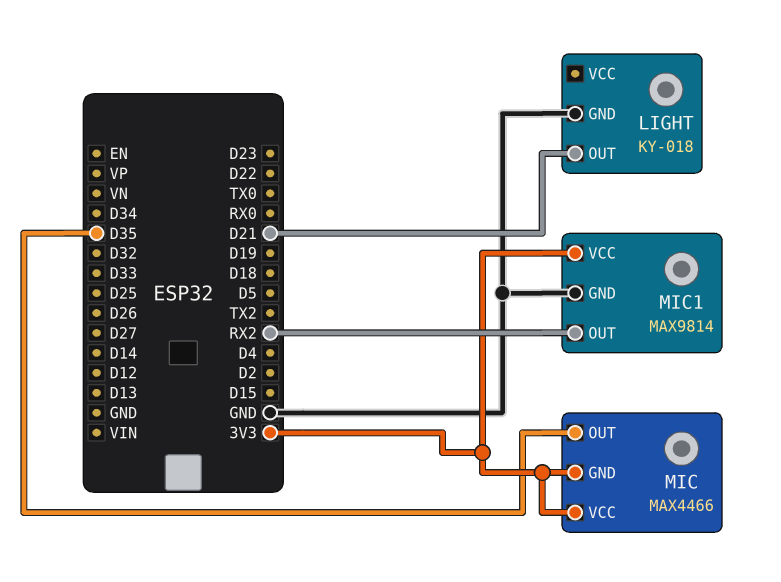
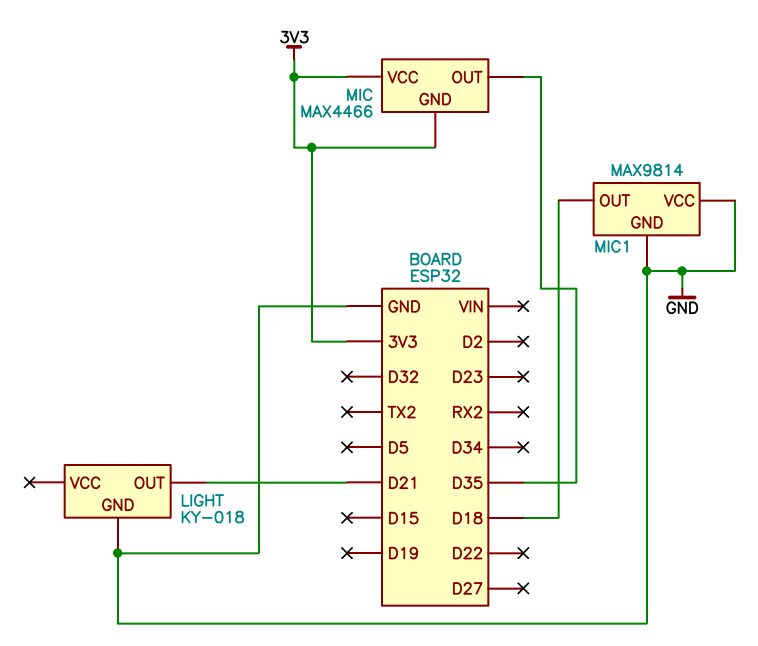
MIC1 pin OUT: RX2 -> D18
MIC1 pin VCC: 3V3 -> GND

